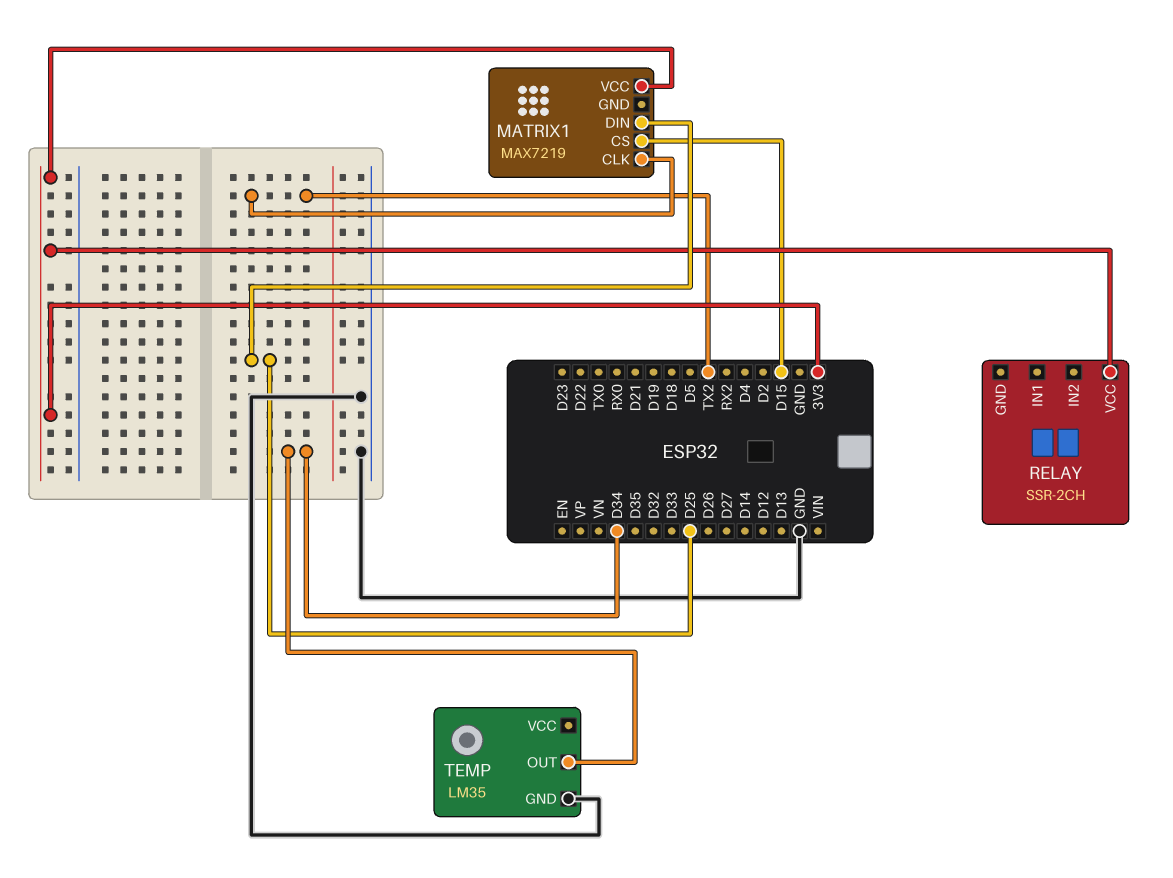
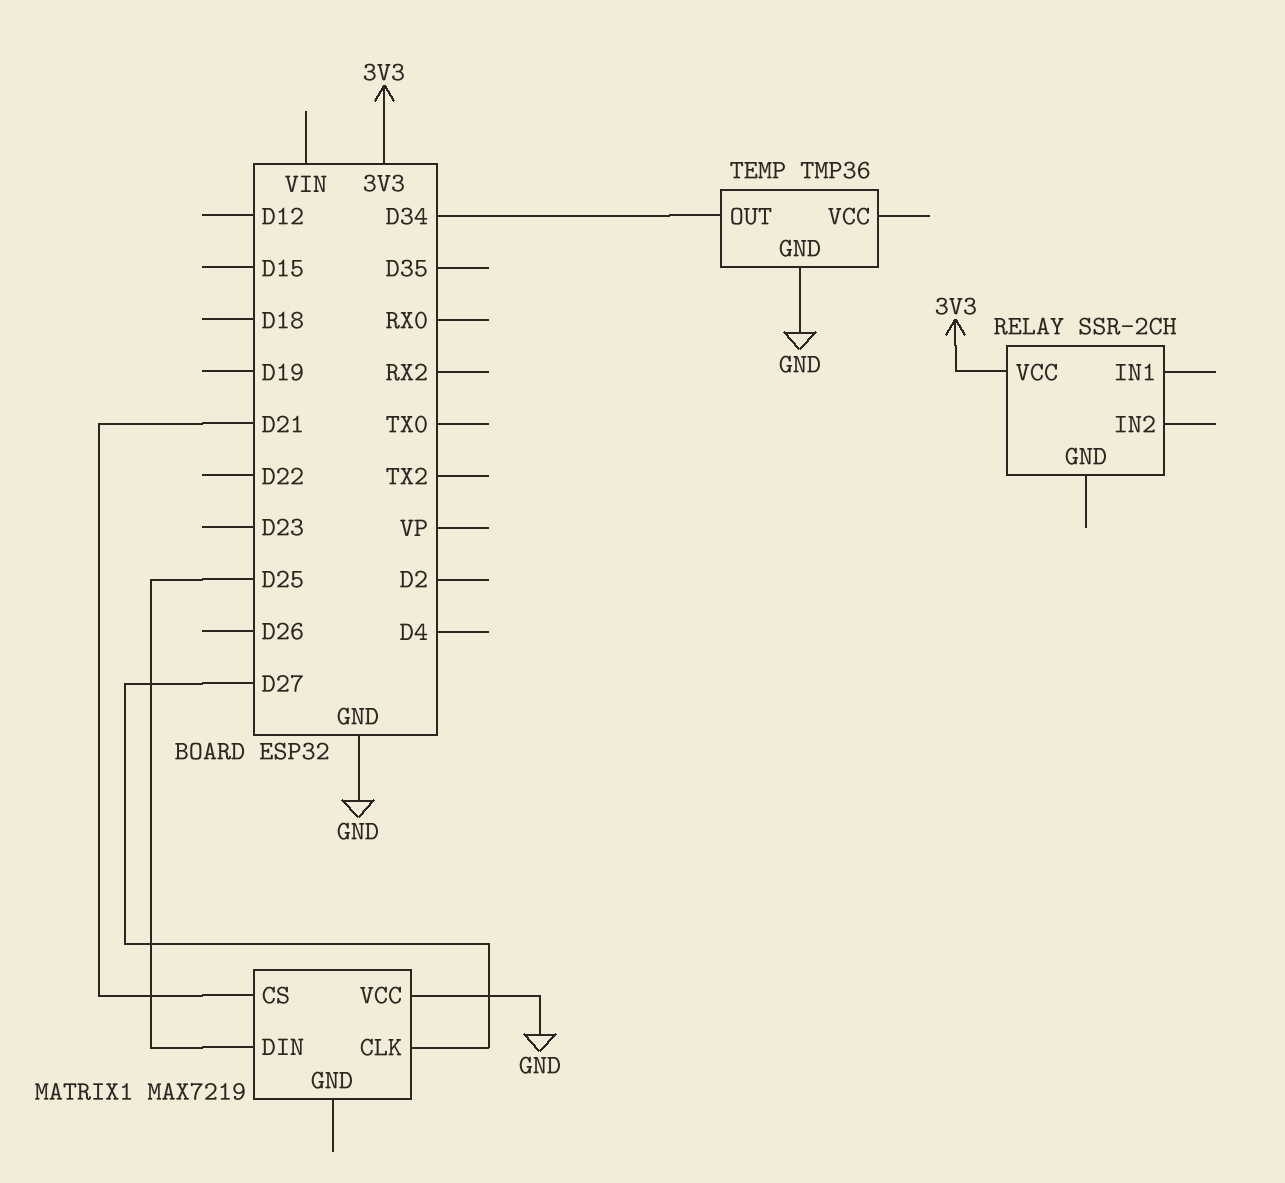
MATRIX1 pin CLK: TX2 -> D27
MATRIX1 pin CS: D15 -> D21
MATRIX1 pin VCC: 3V3 -> GND
TEMP: LM35 -> TMP36

